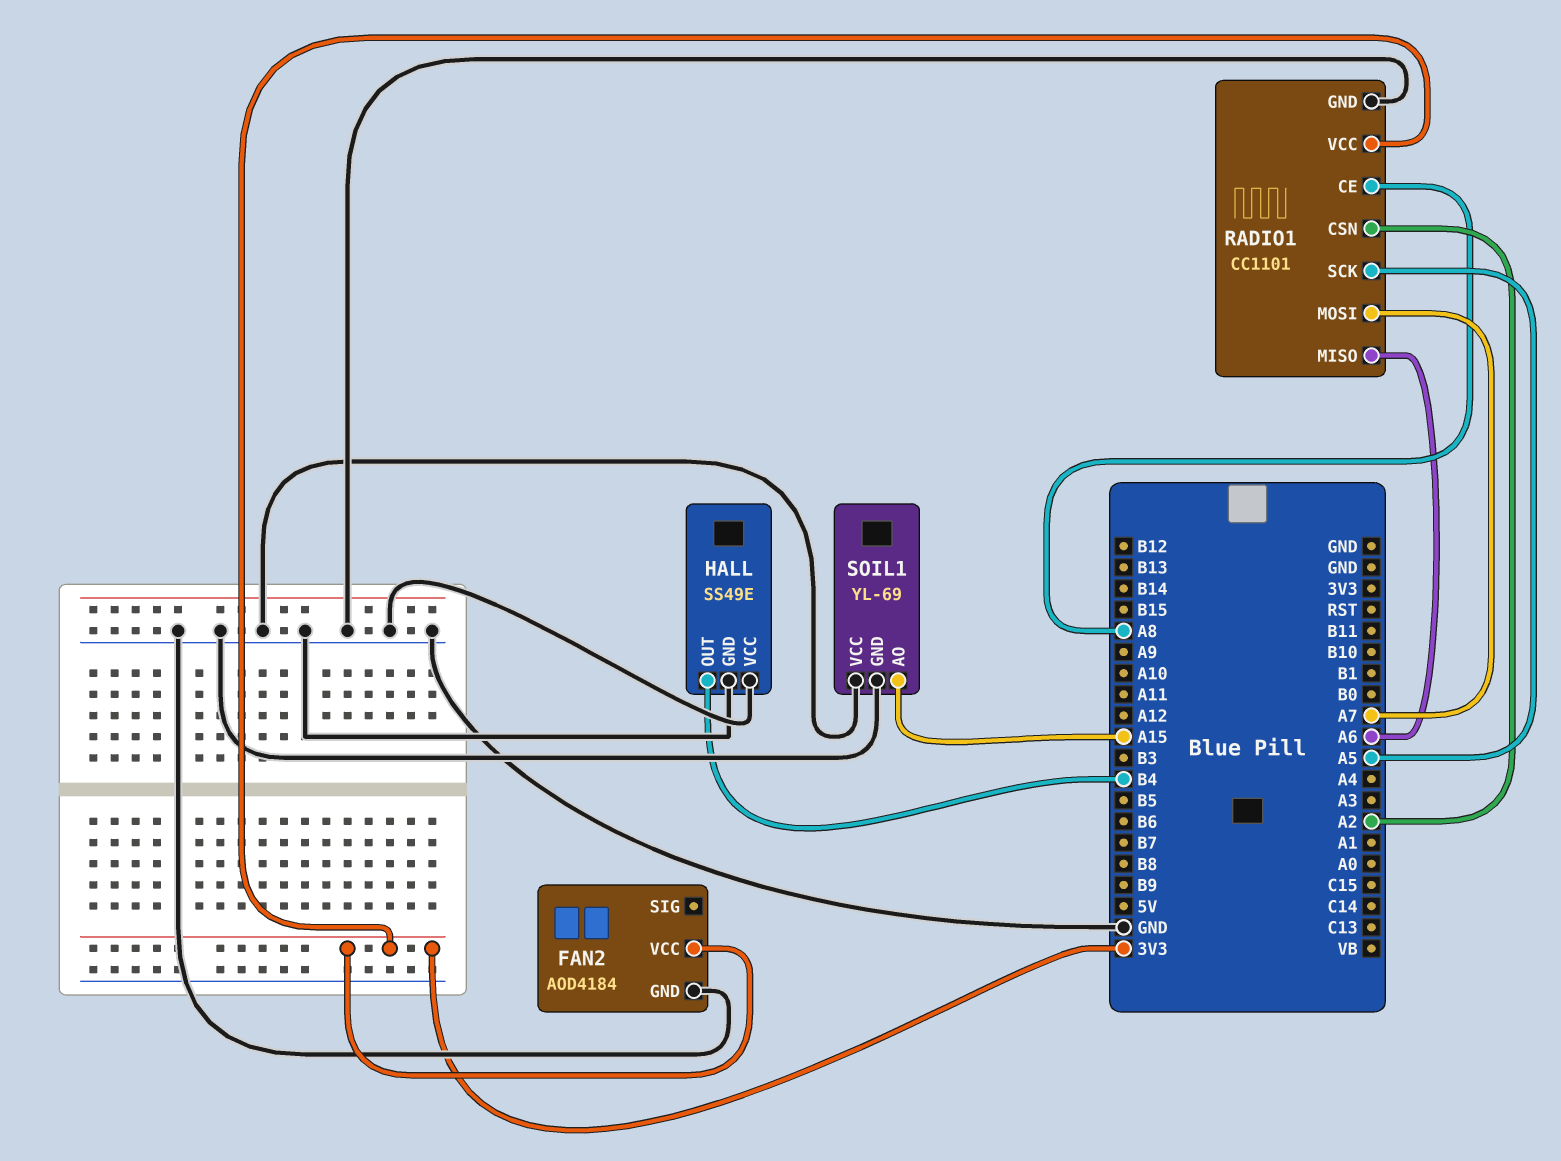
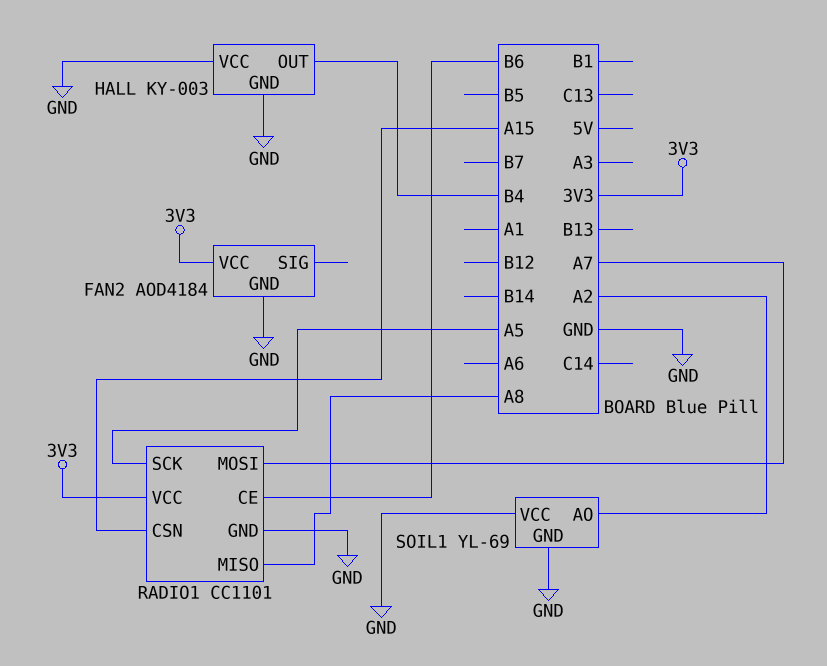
HALL: SS49E -> KY-003
RADIO1 pin CE: A8 -> B6
RADIO1 pin CSN: A2 -> A15
RADIO1 pin MISO: A6 -> A8
SOIL1 pin AO: A15 -> A2

